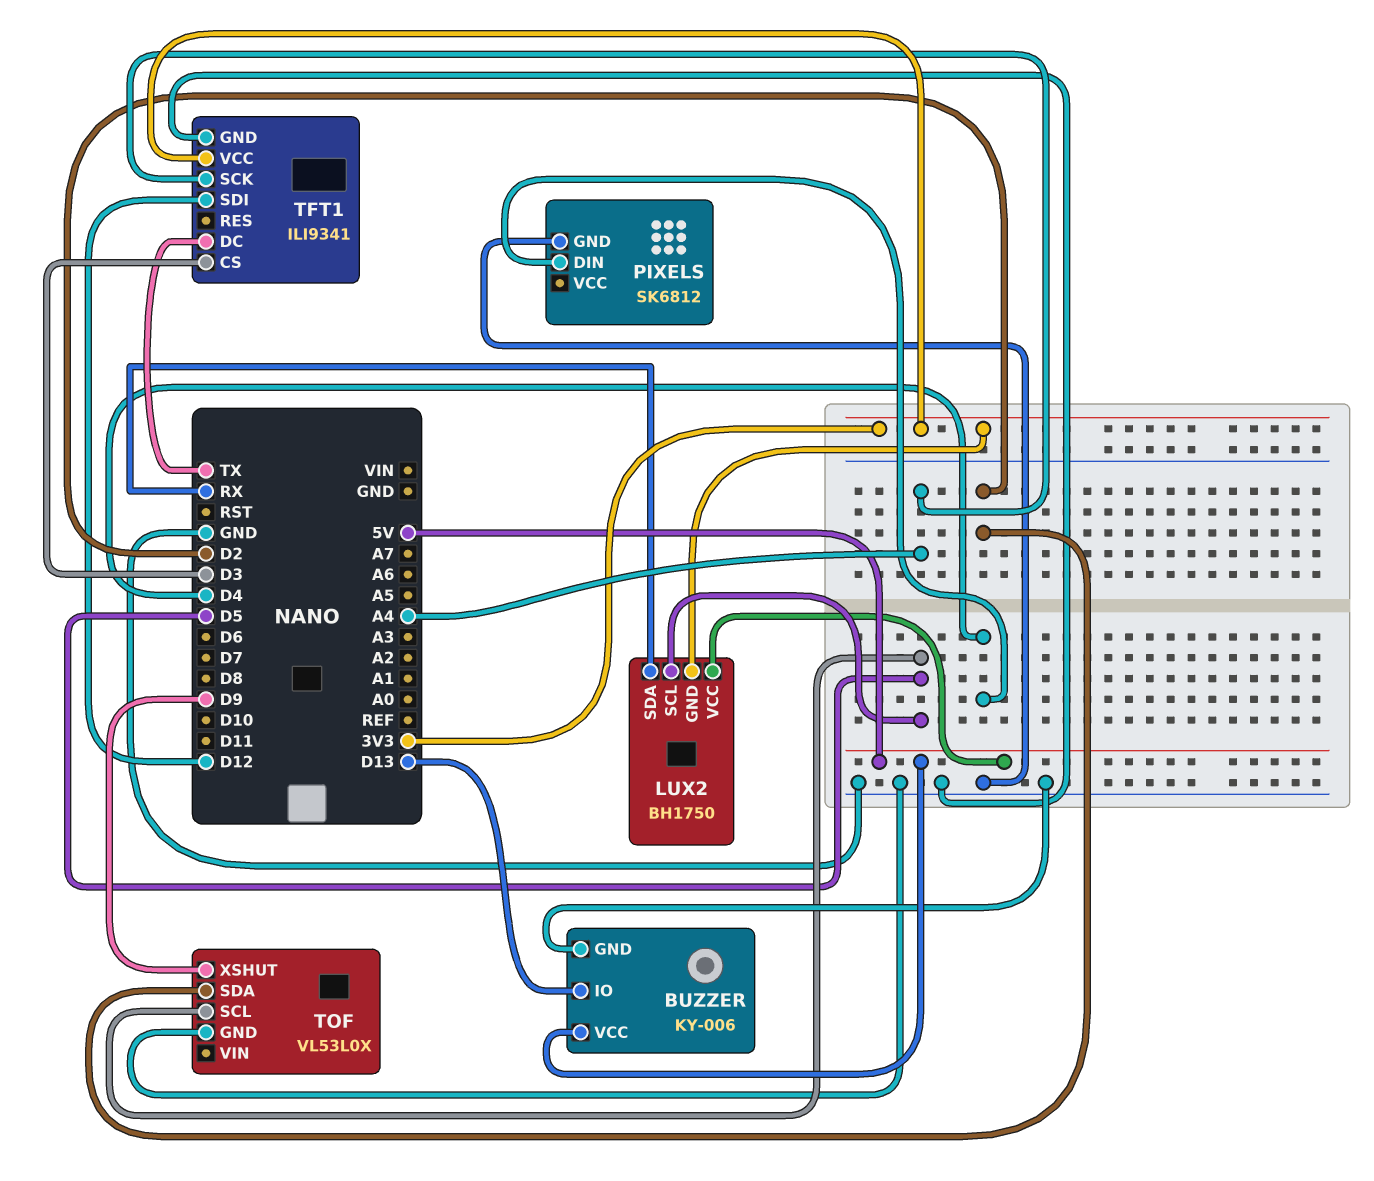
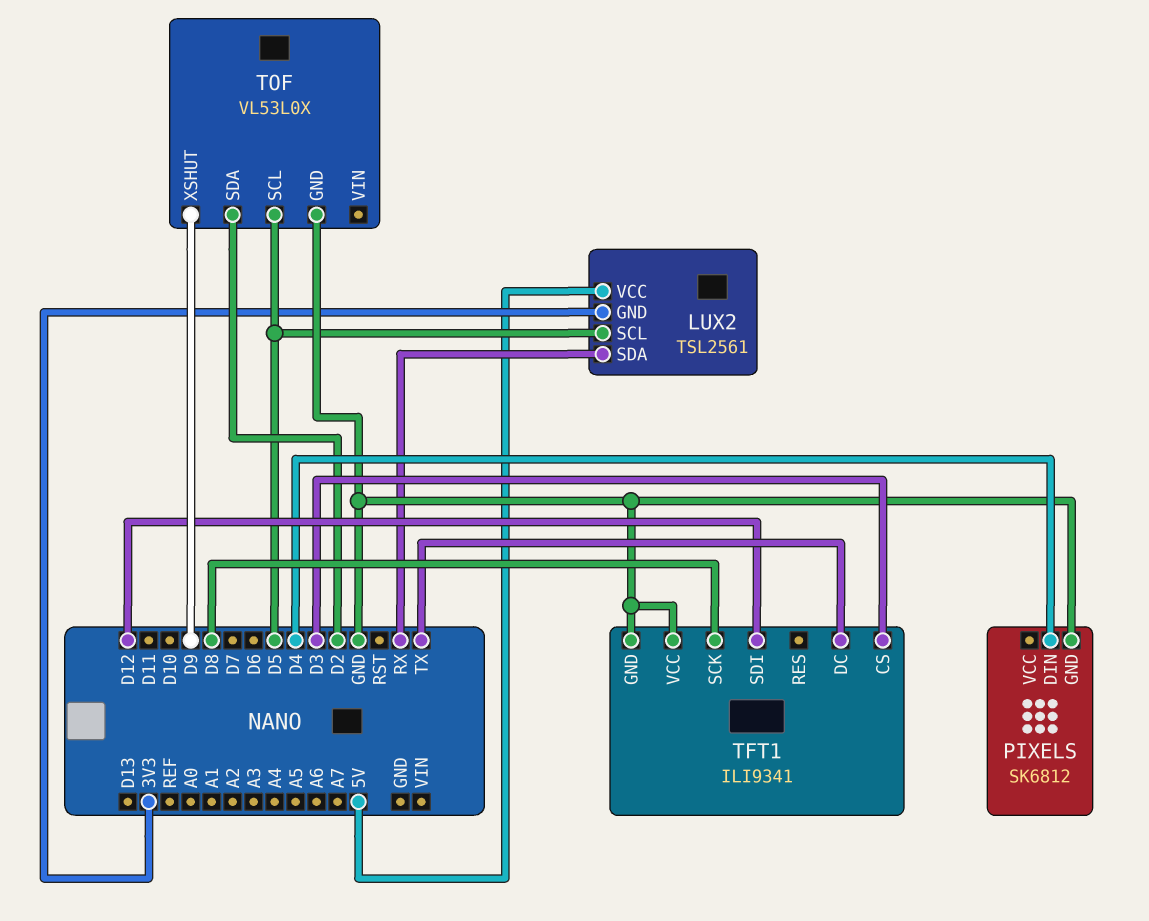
BUZZER: KY-006 -> none
BUZZER pin GND: GND -> none
BUZZER pin IO: D13 -> none
BUZZER pin VCC: 5V -> none
LUX2: BH1750 -> TSL2561
TFT1 pin SCK: A4 -> D8
TFT1 pin VCC: 3V3 -> GND

